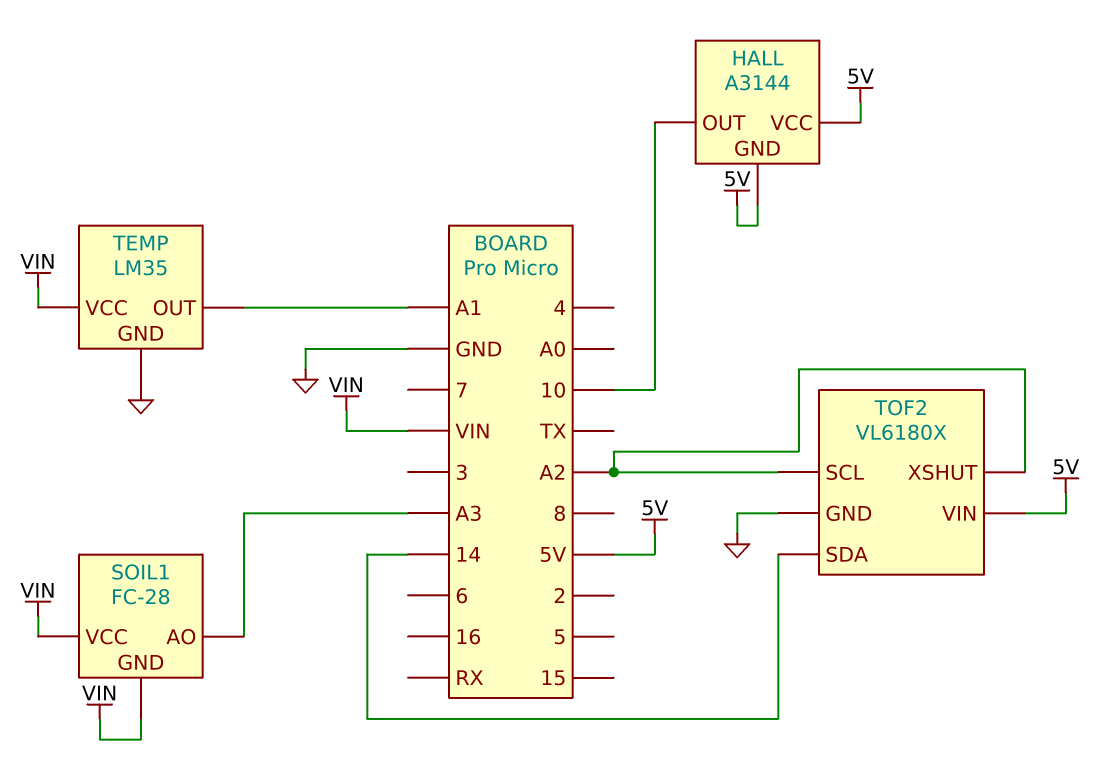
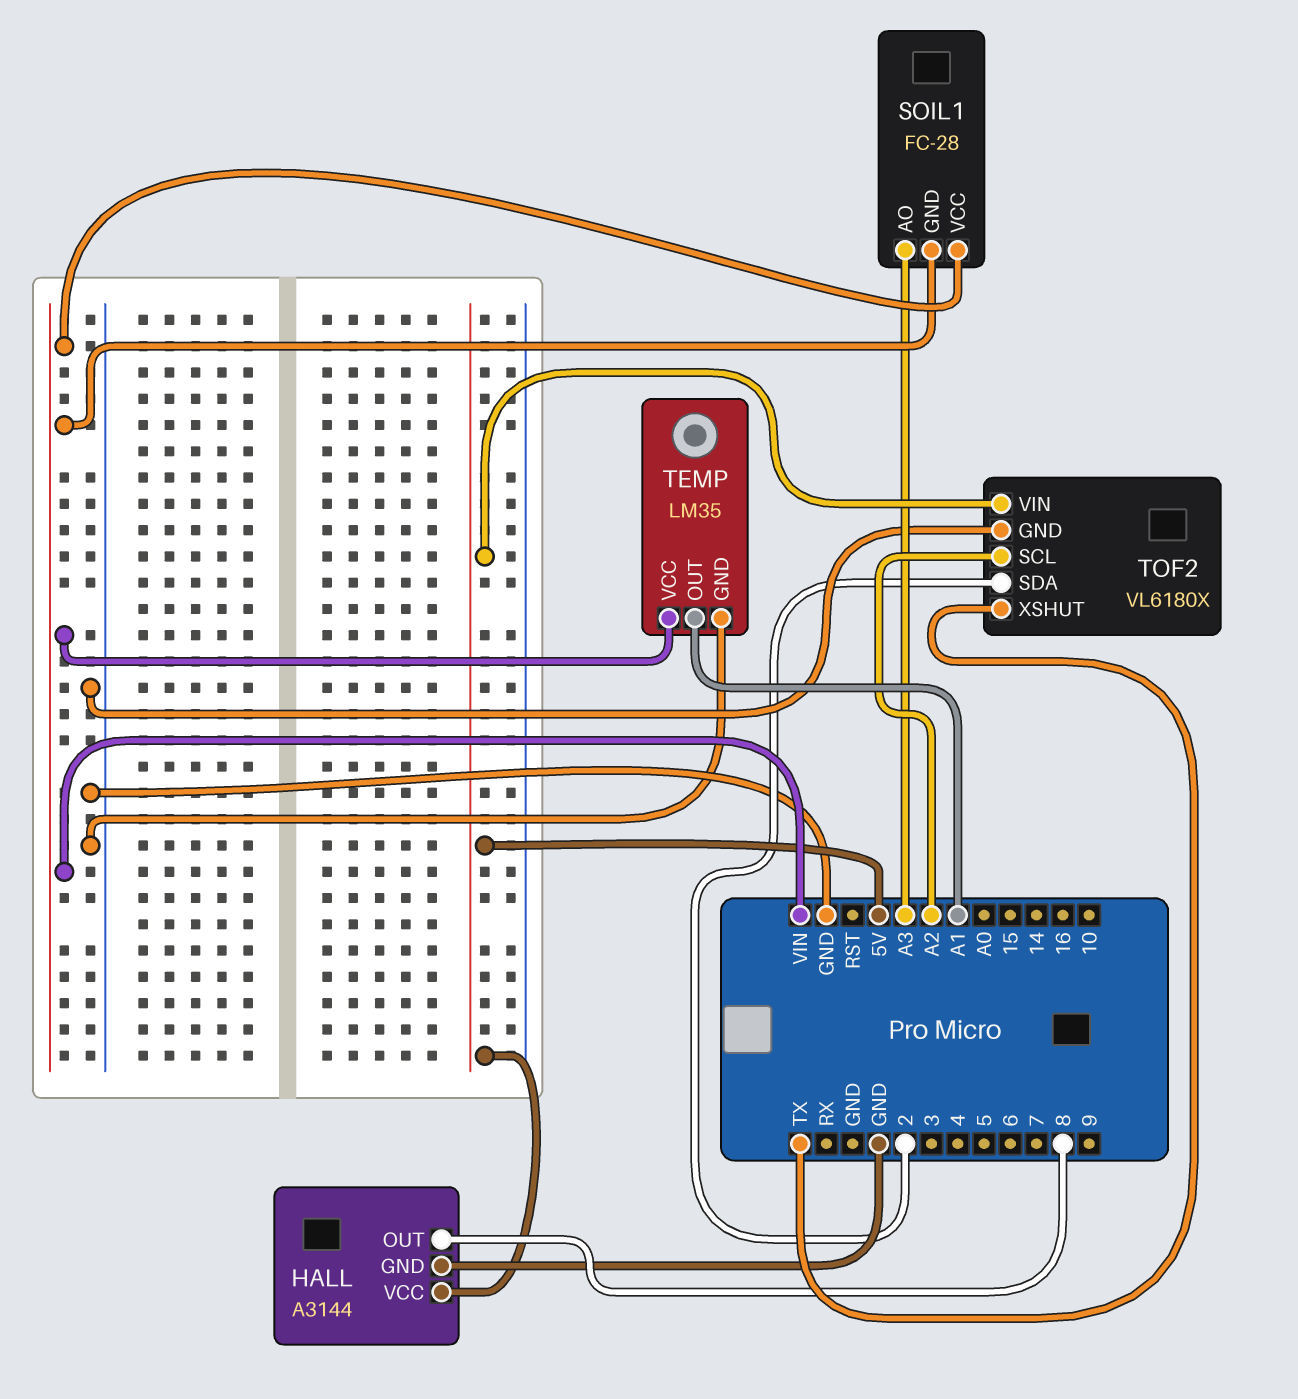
HALL pin GND: 5V -> GND
HALL pin OUT: 10 -> 8
TOF2 pin SDA: 14 -> 2
TOF2 pin XSHUT: A2 -> TX

